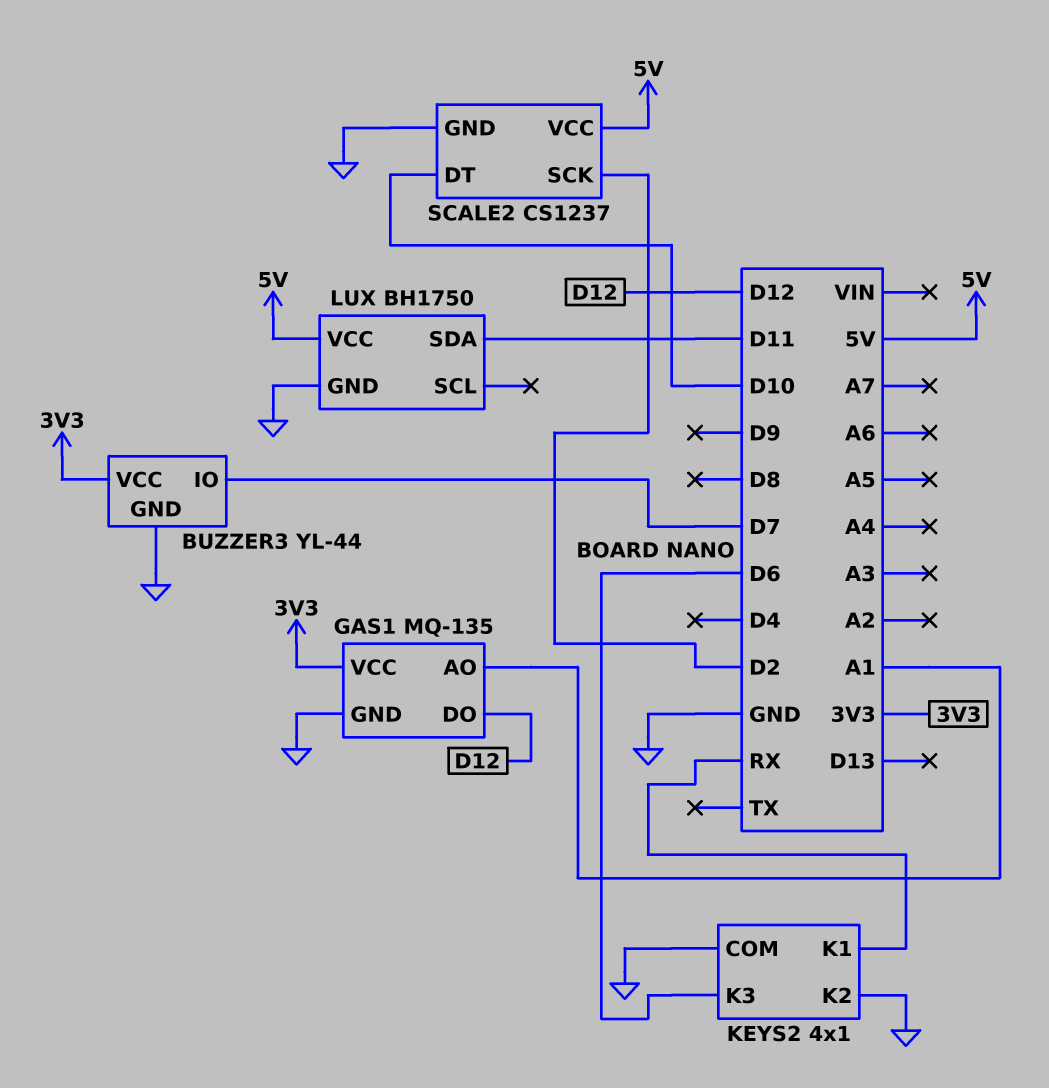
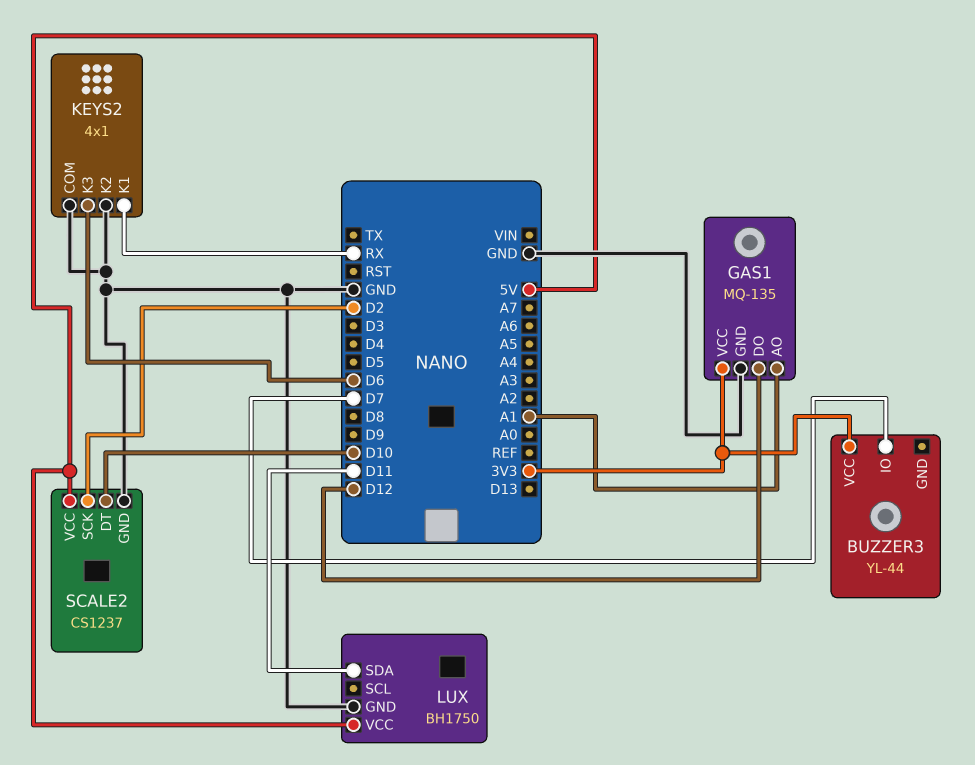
BUZZER3 pin GND: GND -> none

